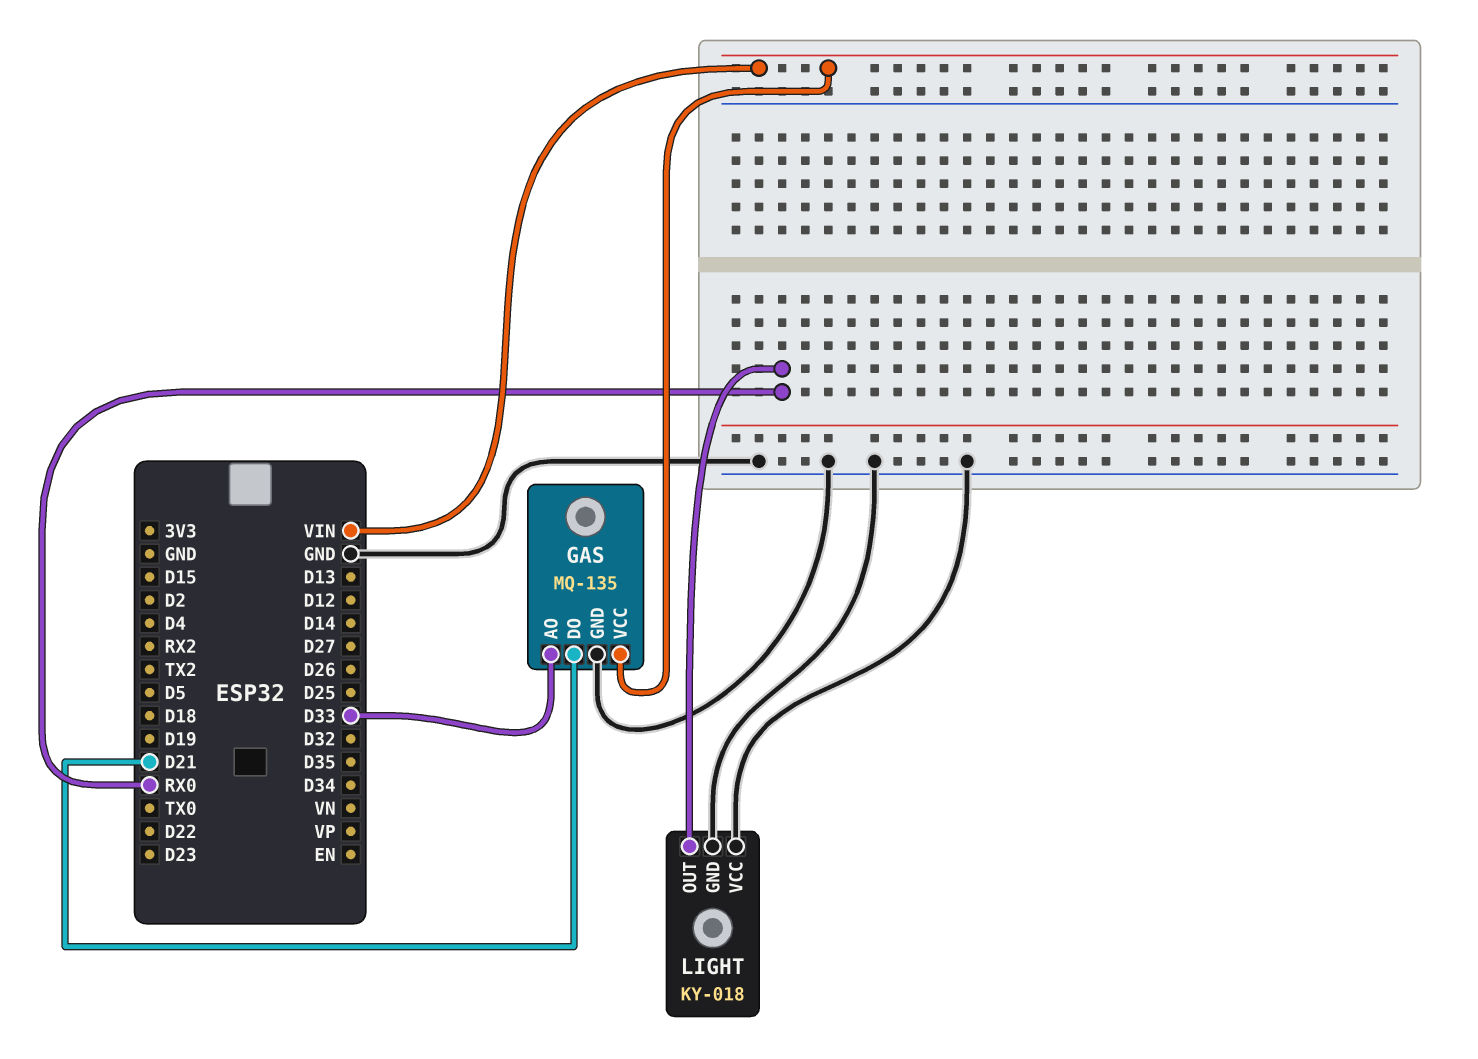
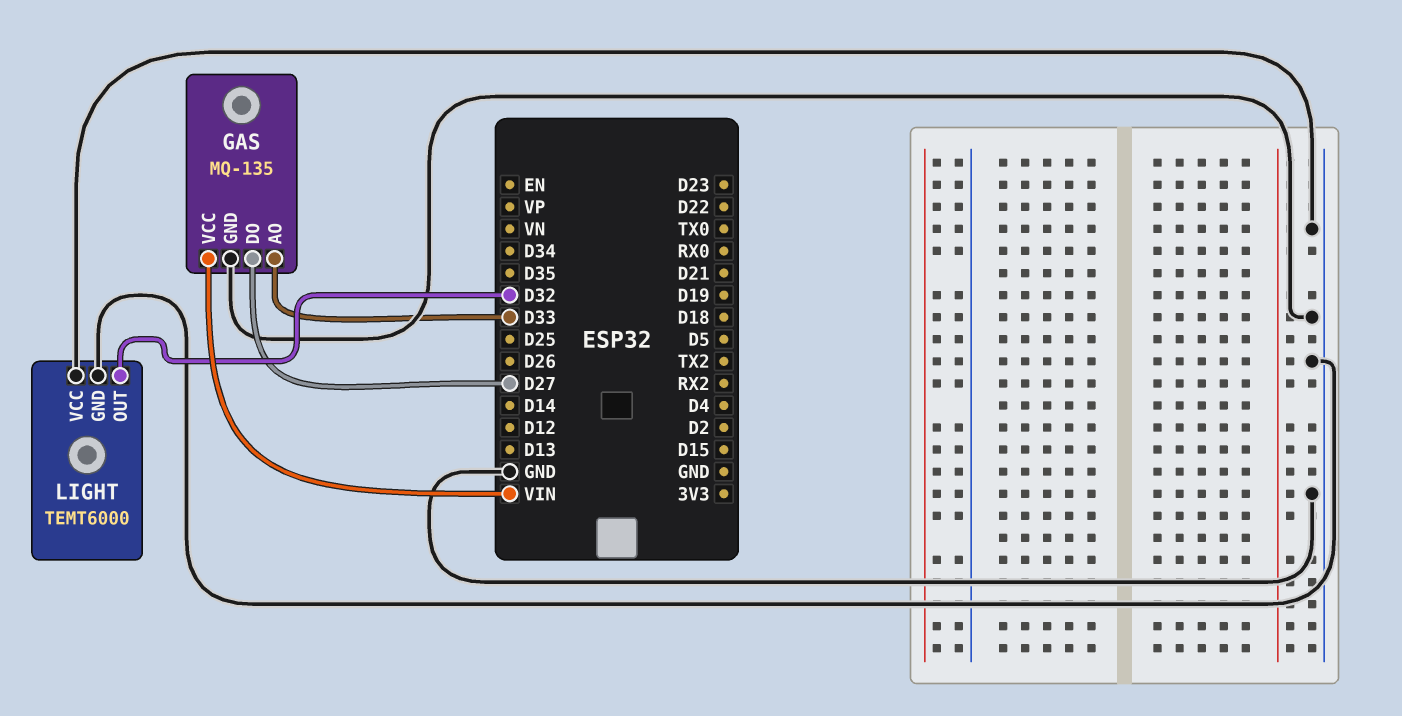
GAS pin DO: D21 -> D27
LIGHT: KY-018 -> TEMT6000
LIGHT pin OUT: RX0 -> D32

